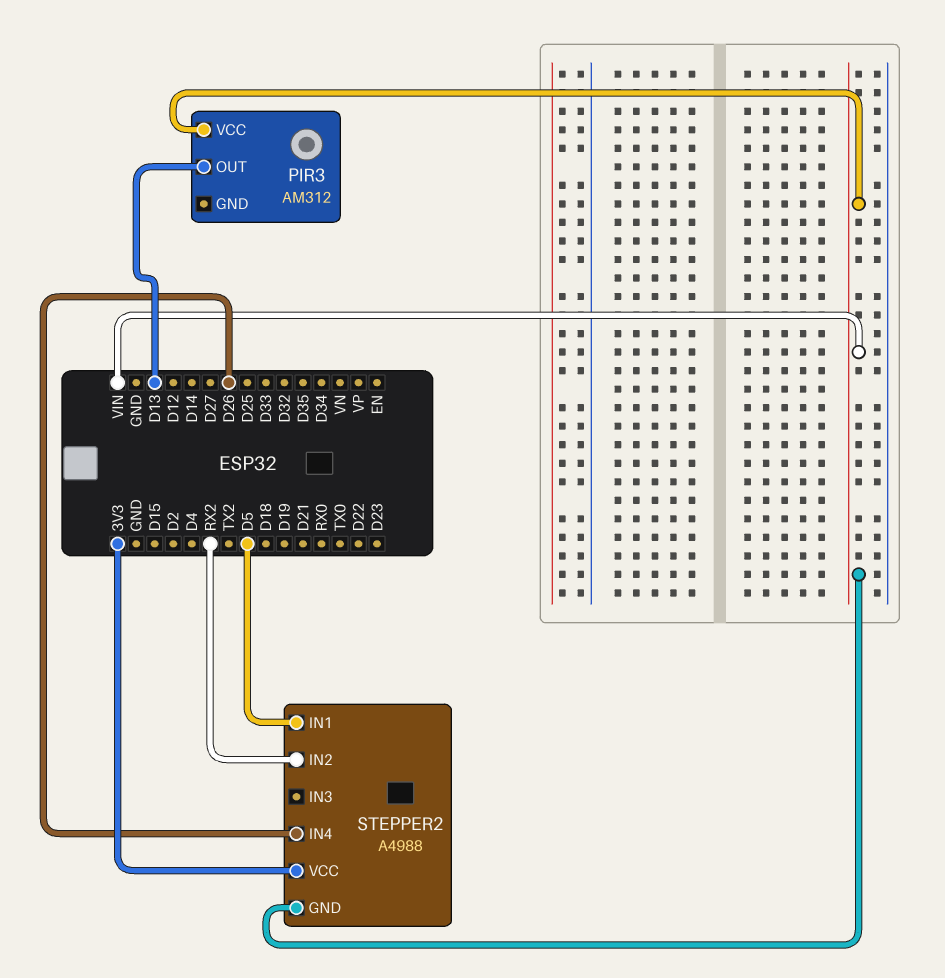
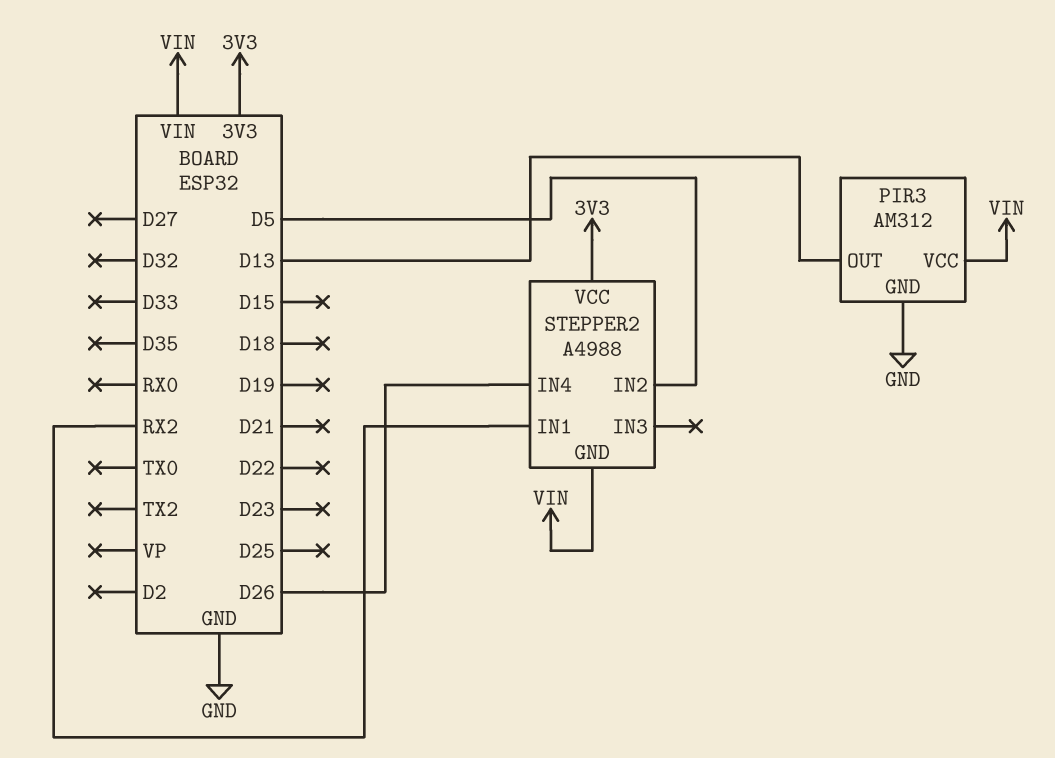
PIR3 pin GND: none -> GND
STEPPER2 pin IN1: D5 -> RX2
STEPPER2 pin IN2: RX2 -> D5

